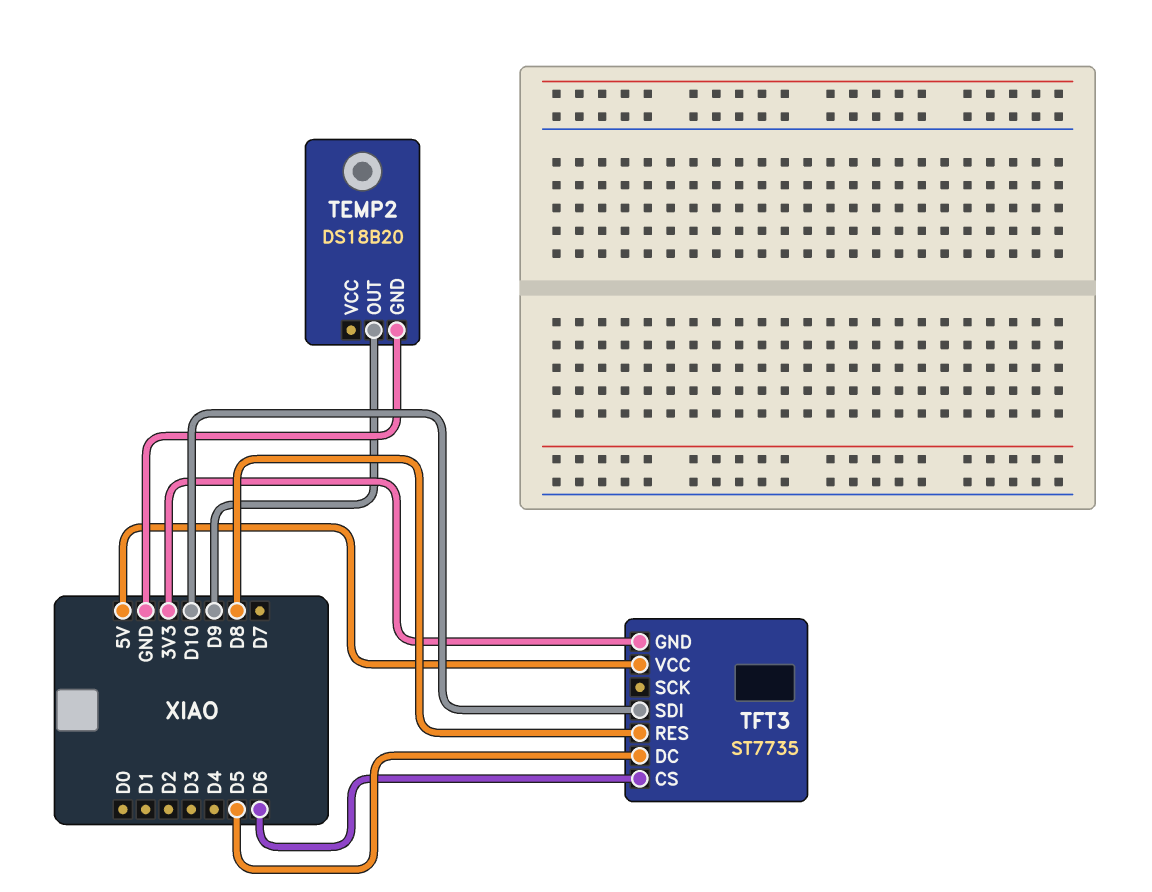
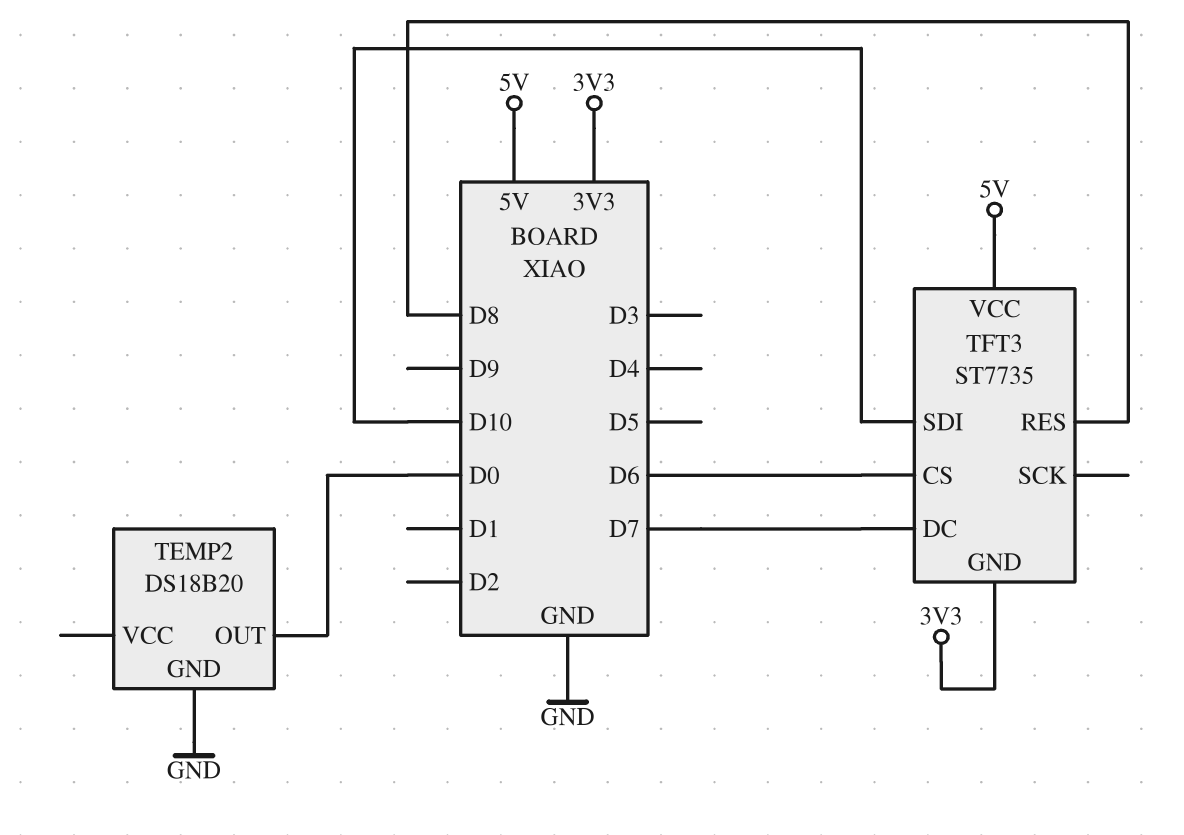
TEMP2 pin OUT: D9 -> D0
TFT3 pin DC: D5 -> D7

